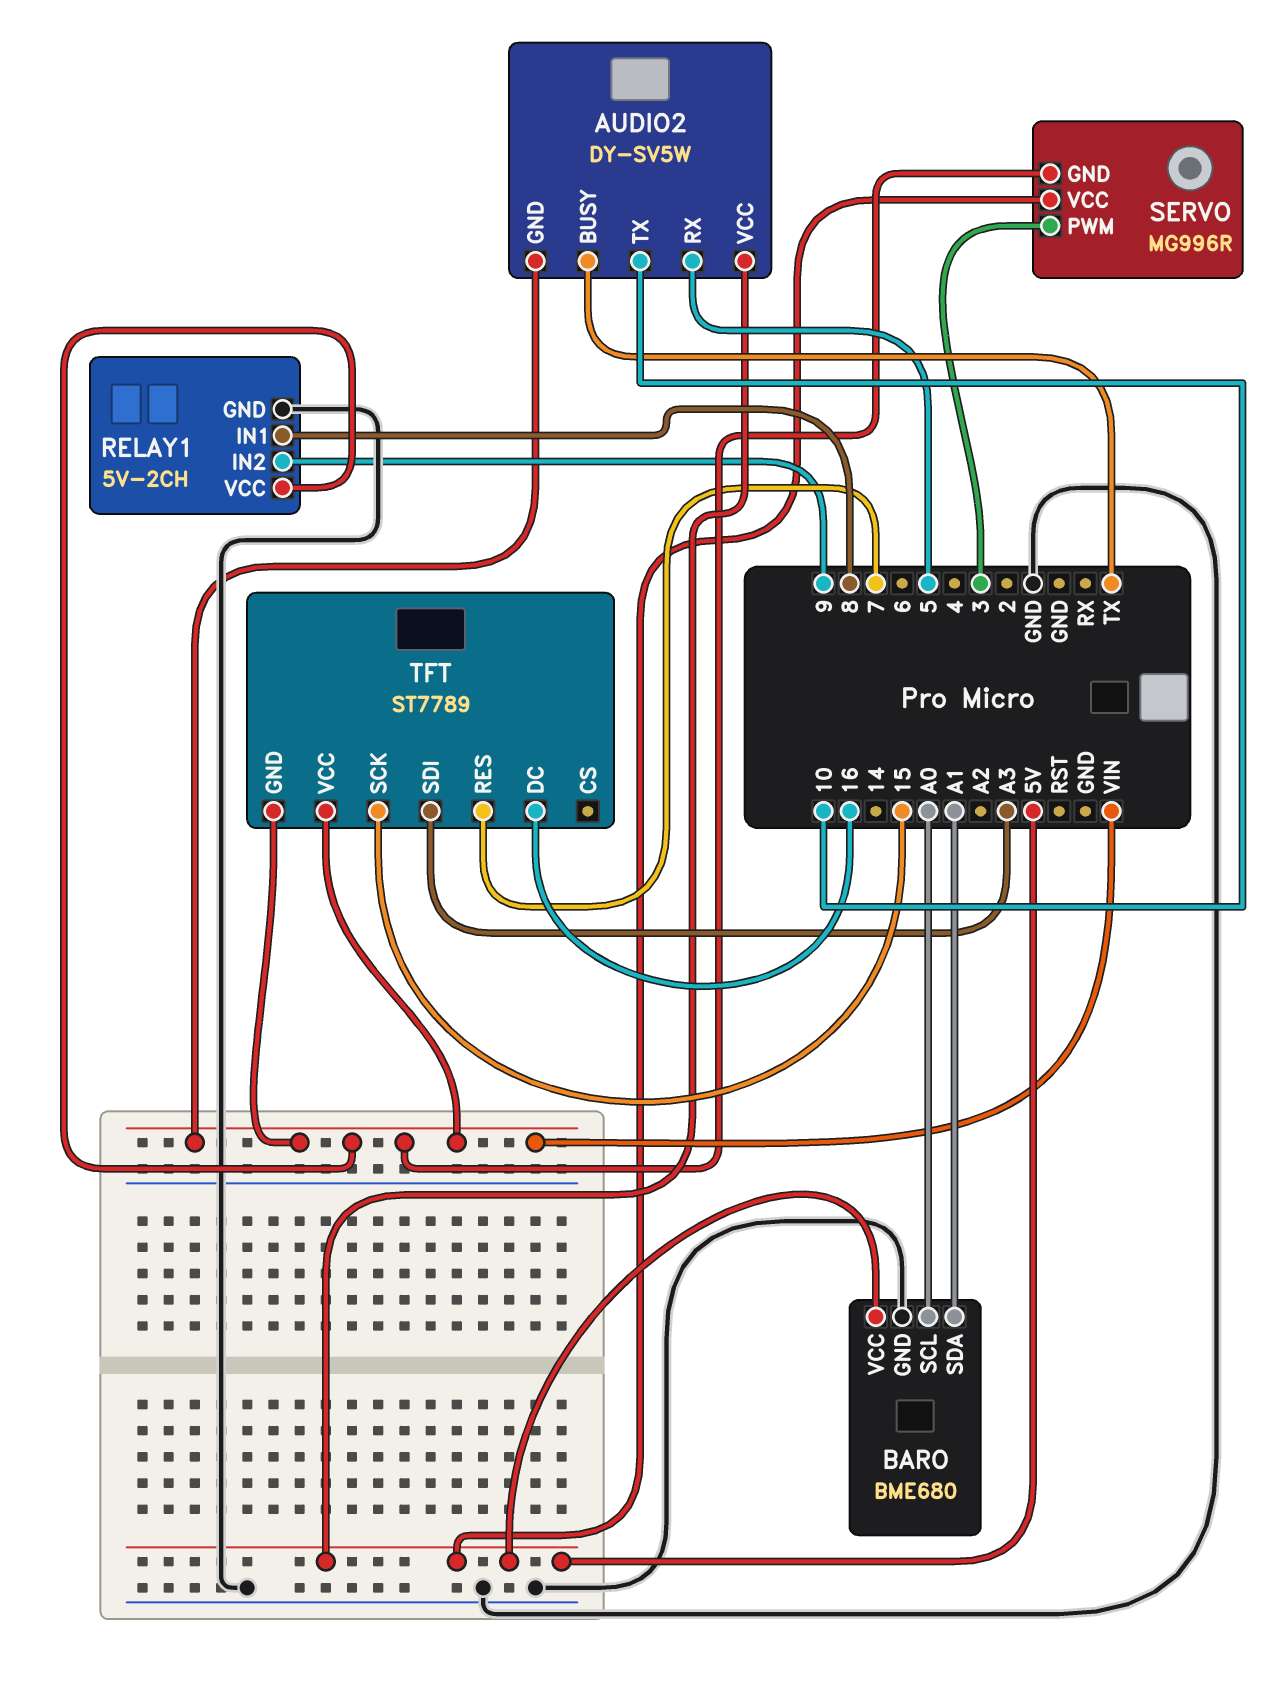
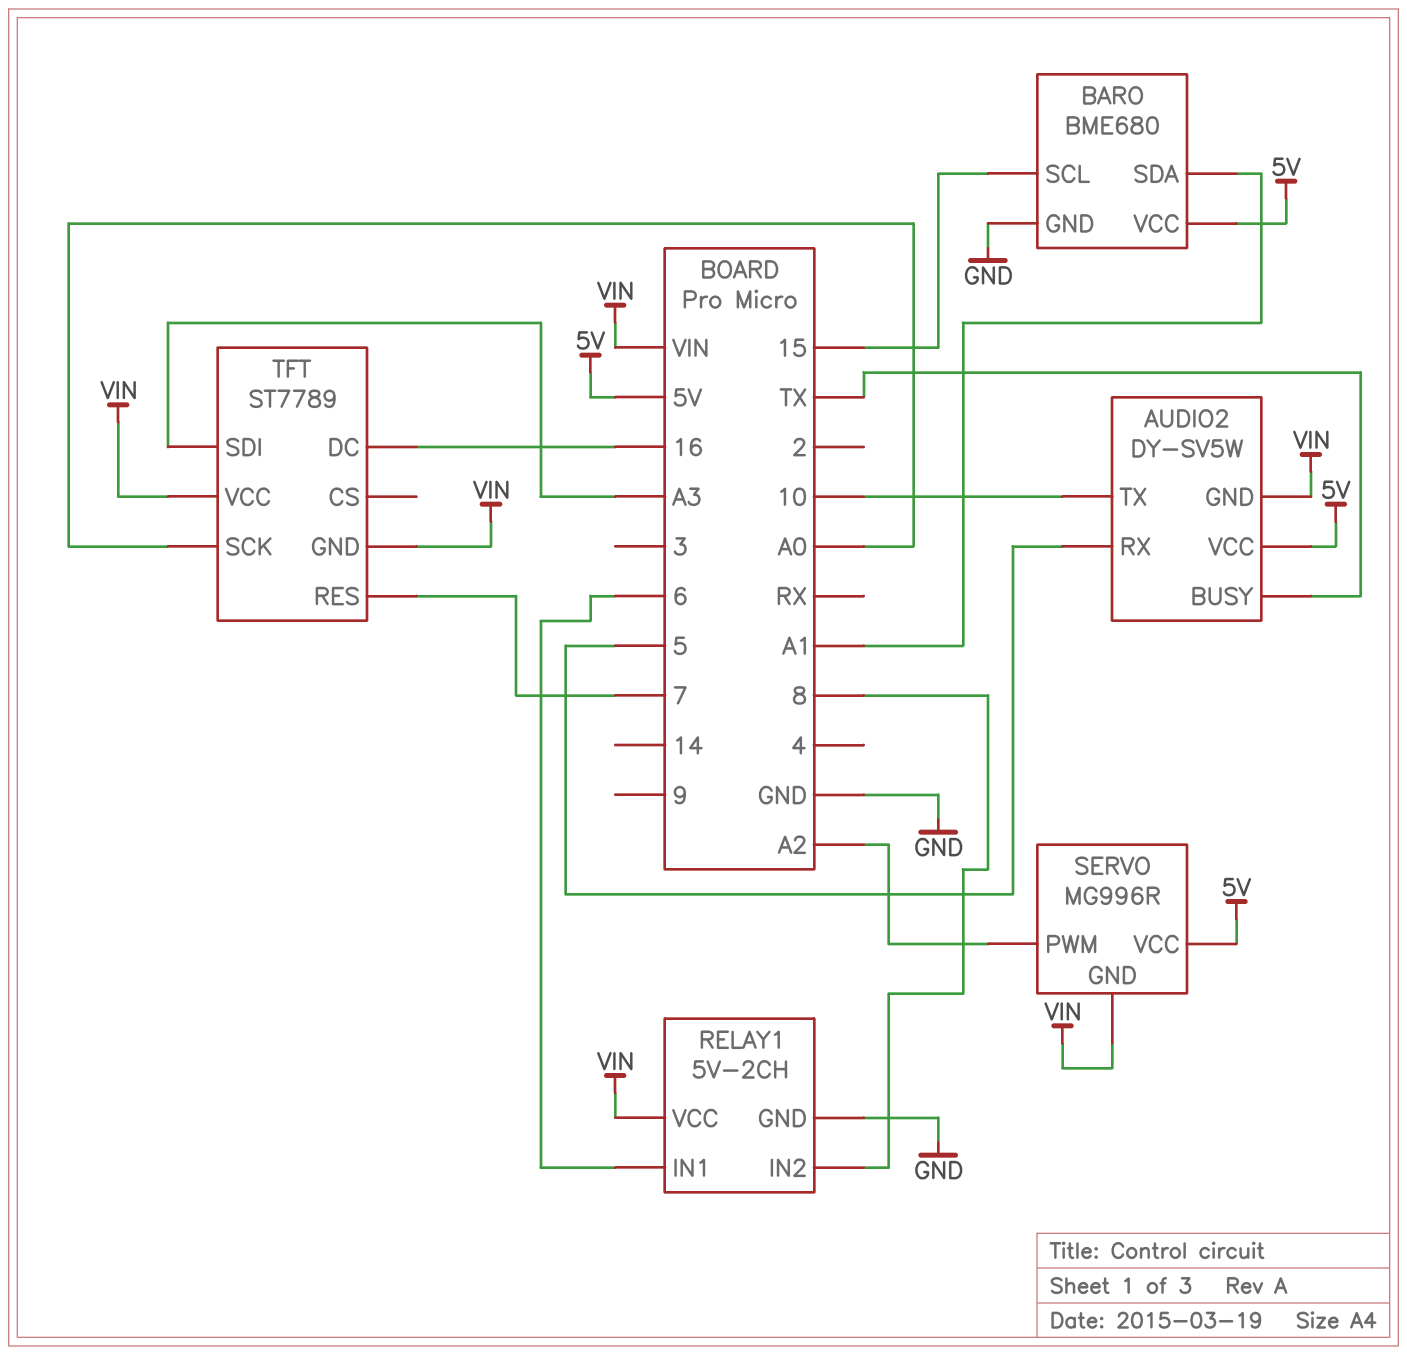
BARO pin SCL: A0 -> 15
RELAY1 pin IN1: 8 -> 6
RELAY1 pin IN2: 9 -> 8
SERVO pin PWM: 3 -> A2
TFT pin SCK: 15 -> A0

